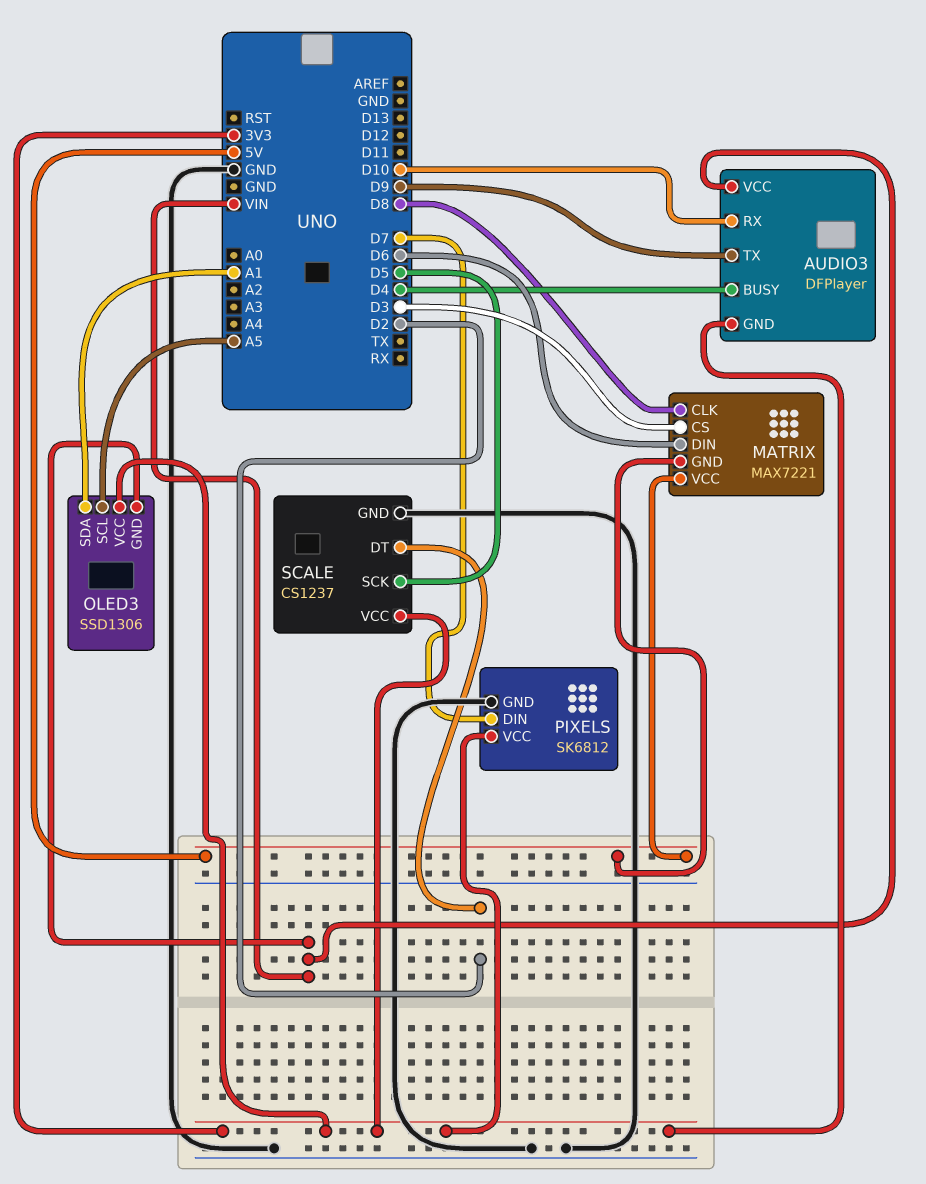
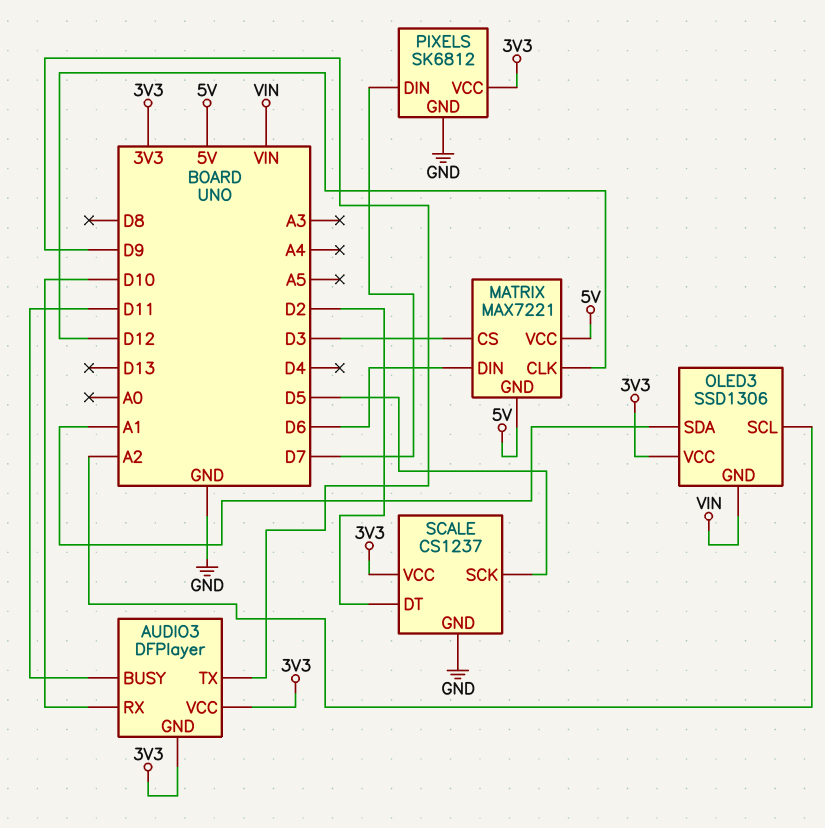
AUDIO3 pin BUSY: D4 -> D11
AUDIO3 pin VCC: VIN -> 3V3
MATRIX pin CLK: D8 -> D12
OLED3 pin SCL: A5 -> A2

